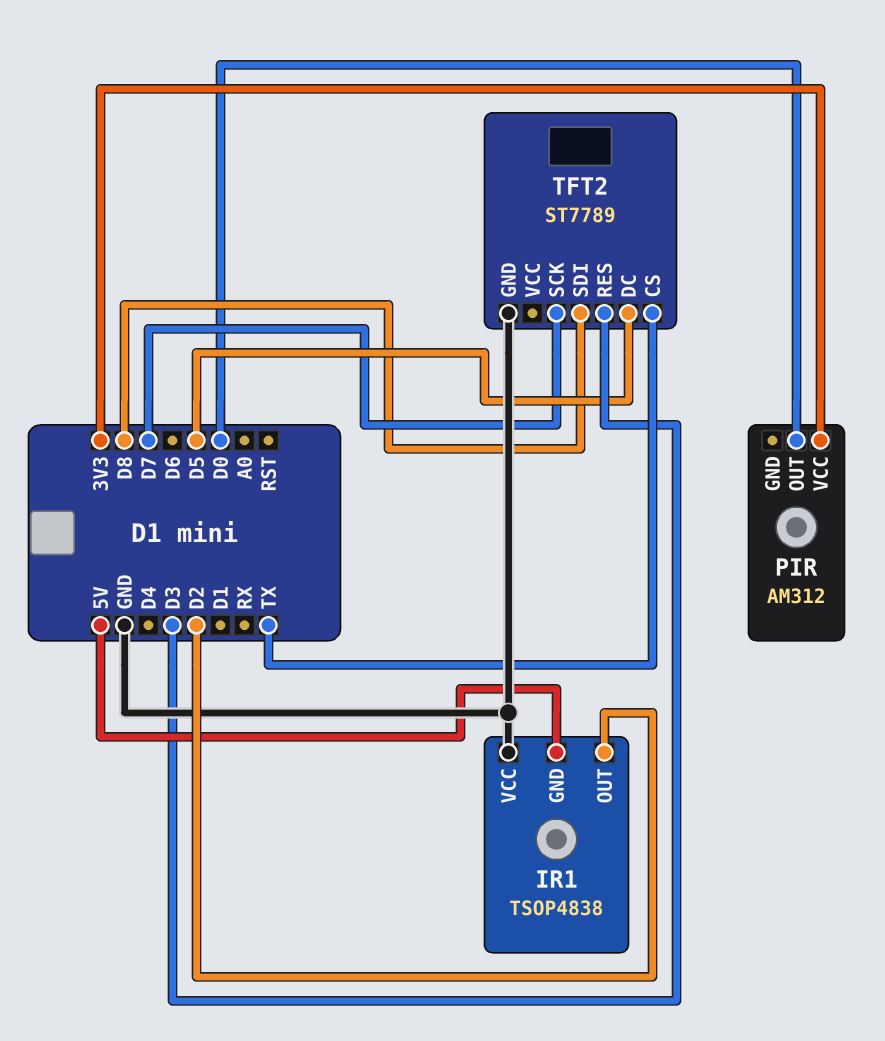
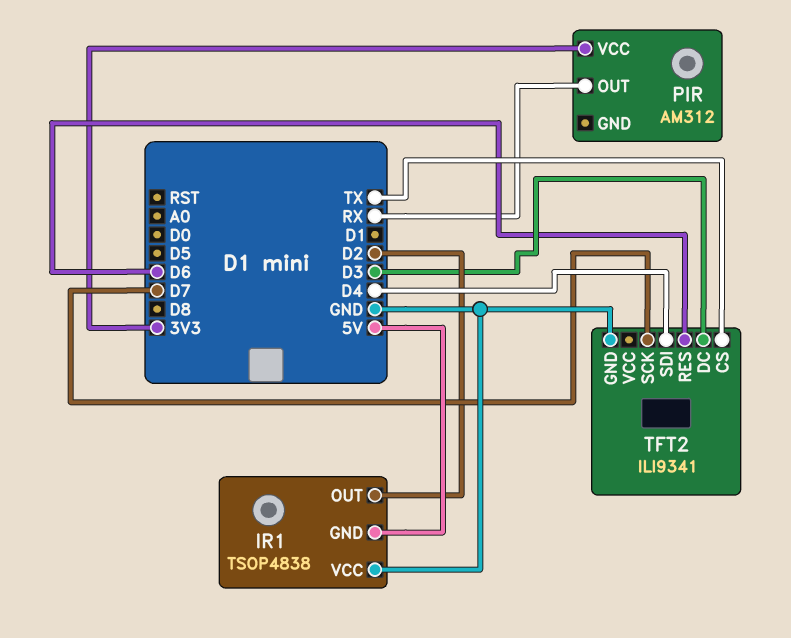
PIR pin OUT: D0 -> RX
TFT2: ST7789 -> ILI9341
TFT2 pin DC: D5 -> D3
TFT2 pin RES: D3 -> D6
TFT2 pin SDI: D8 -> D4

